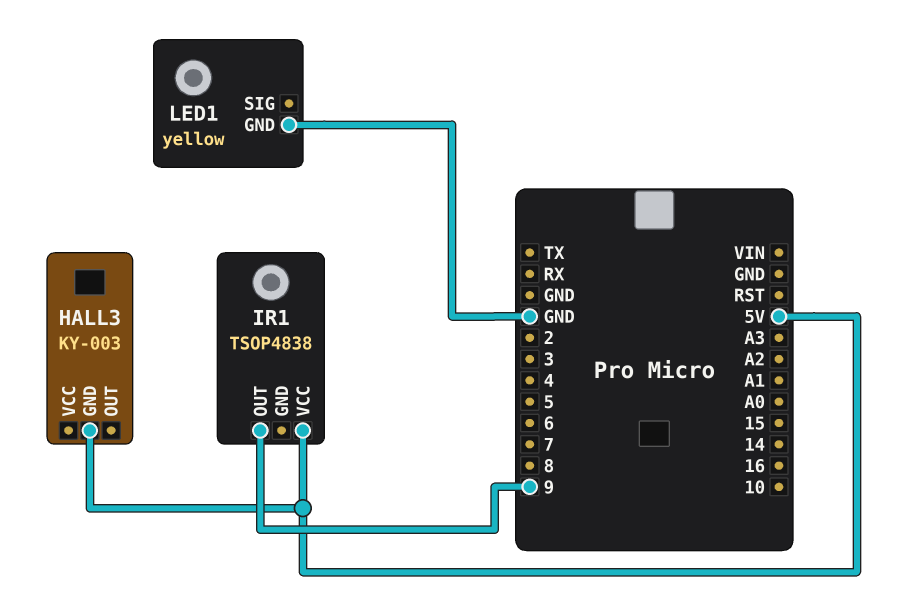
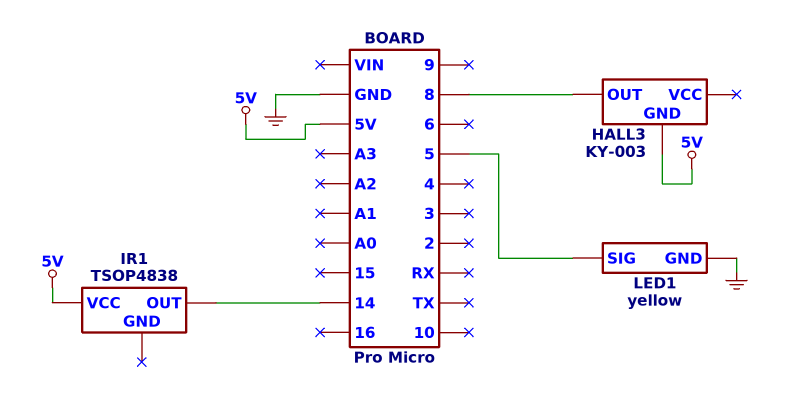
HALL3 pin OUT: none -> 8
IR1 pin OUT: 9 -> 14
LED1 pin SIG: none -> 5

